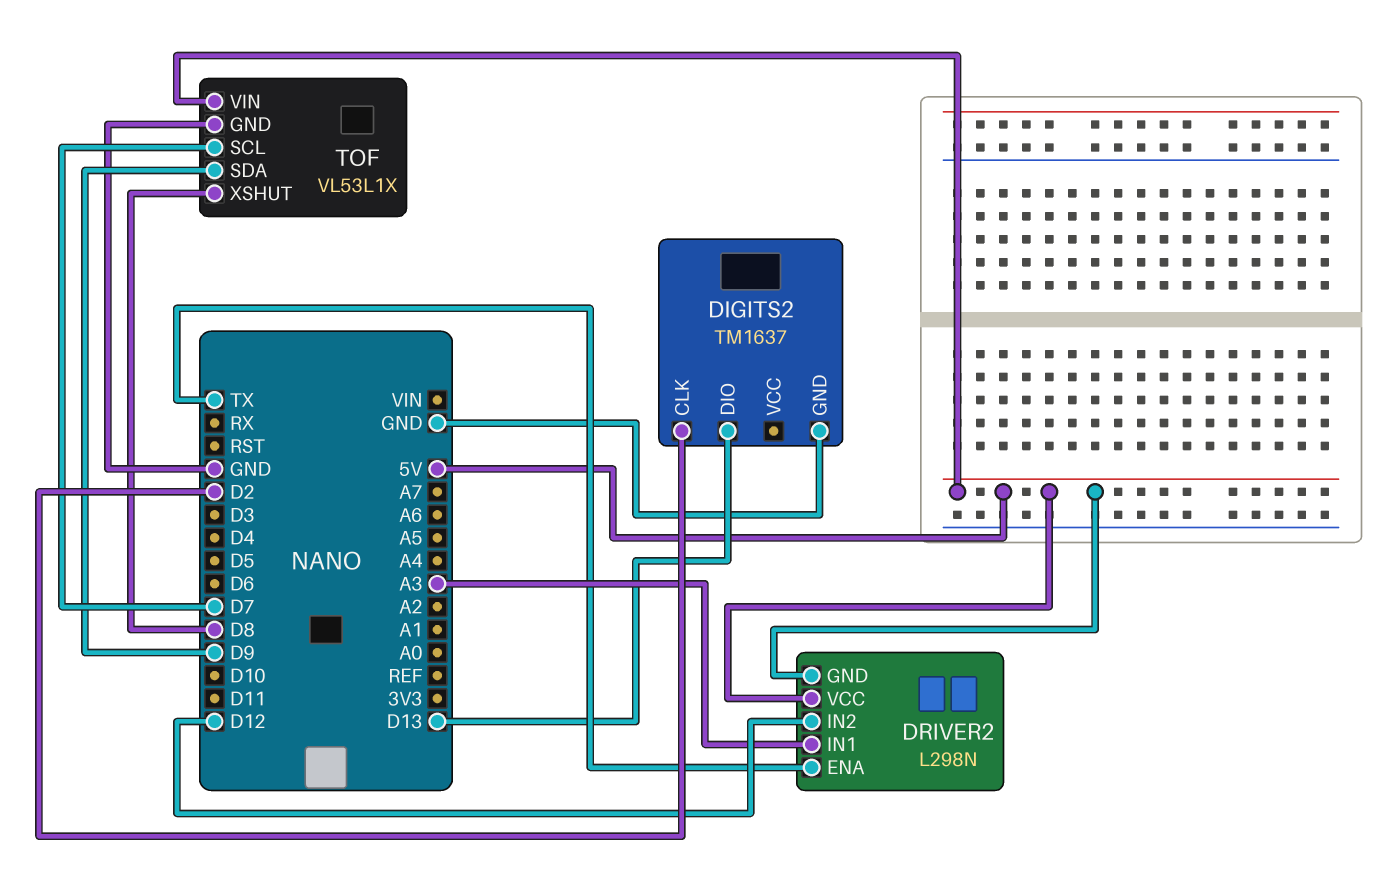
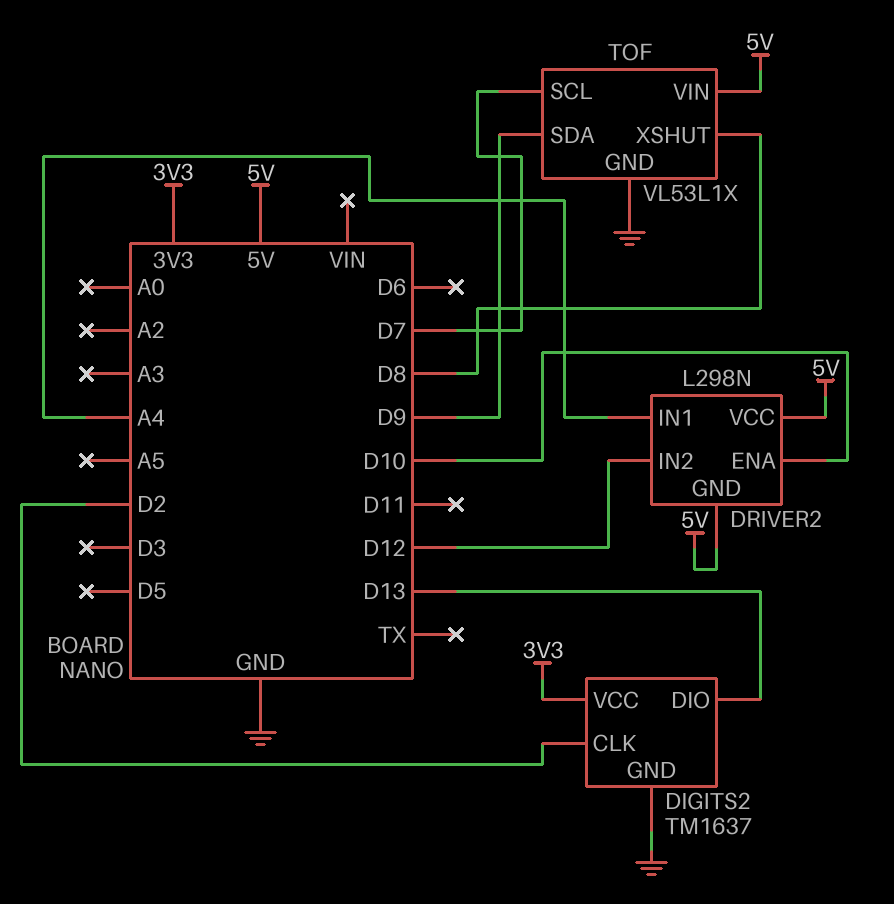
DIGITS2 pin VCC: none -> 3V3
DRIVER2 pin ENA: TX -> D10
DRIVER2 pin IN1: A3 -> A4

